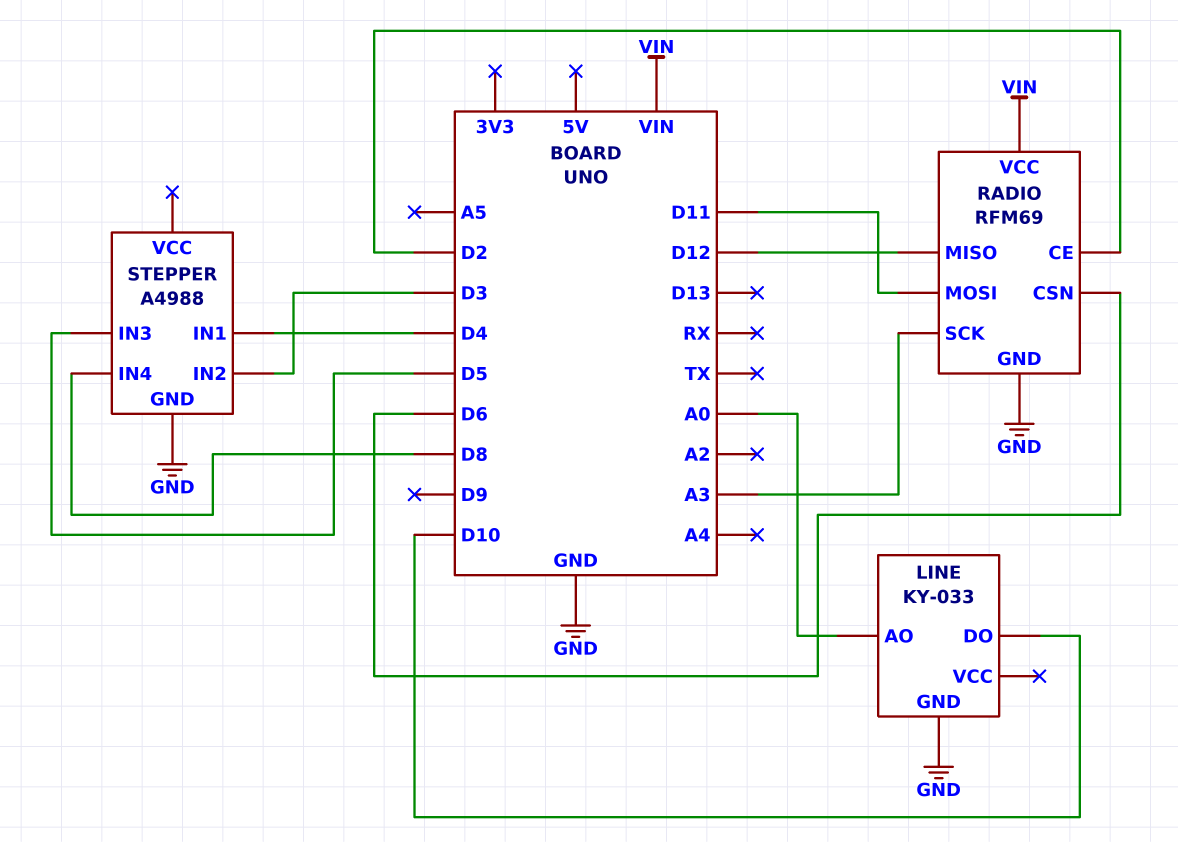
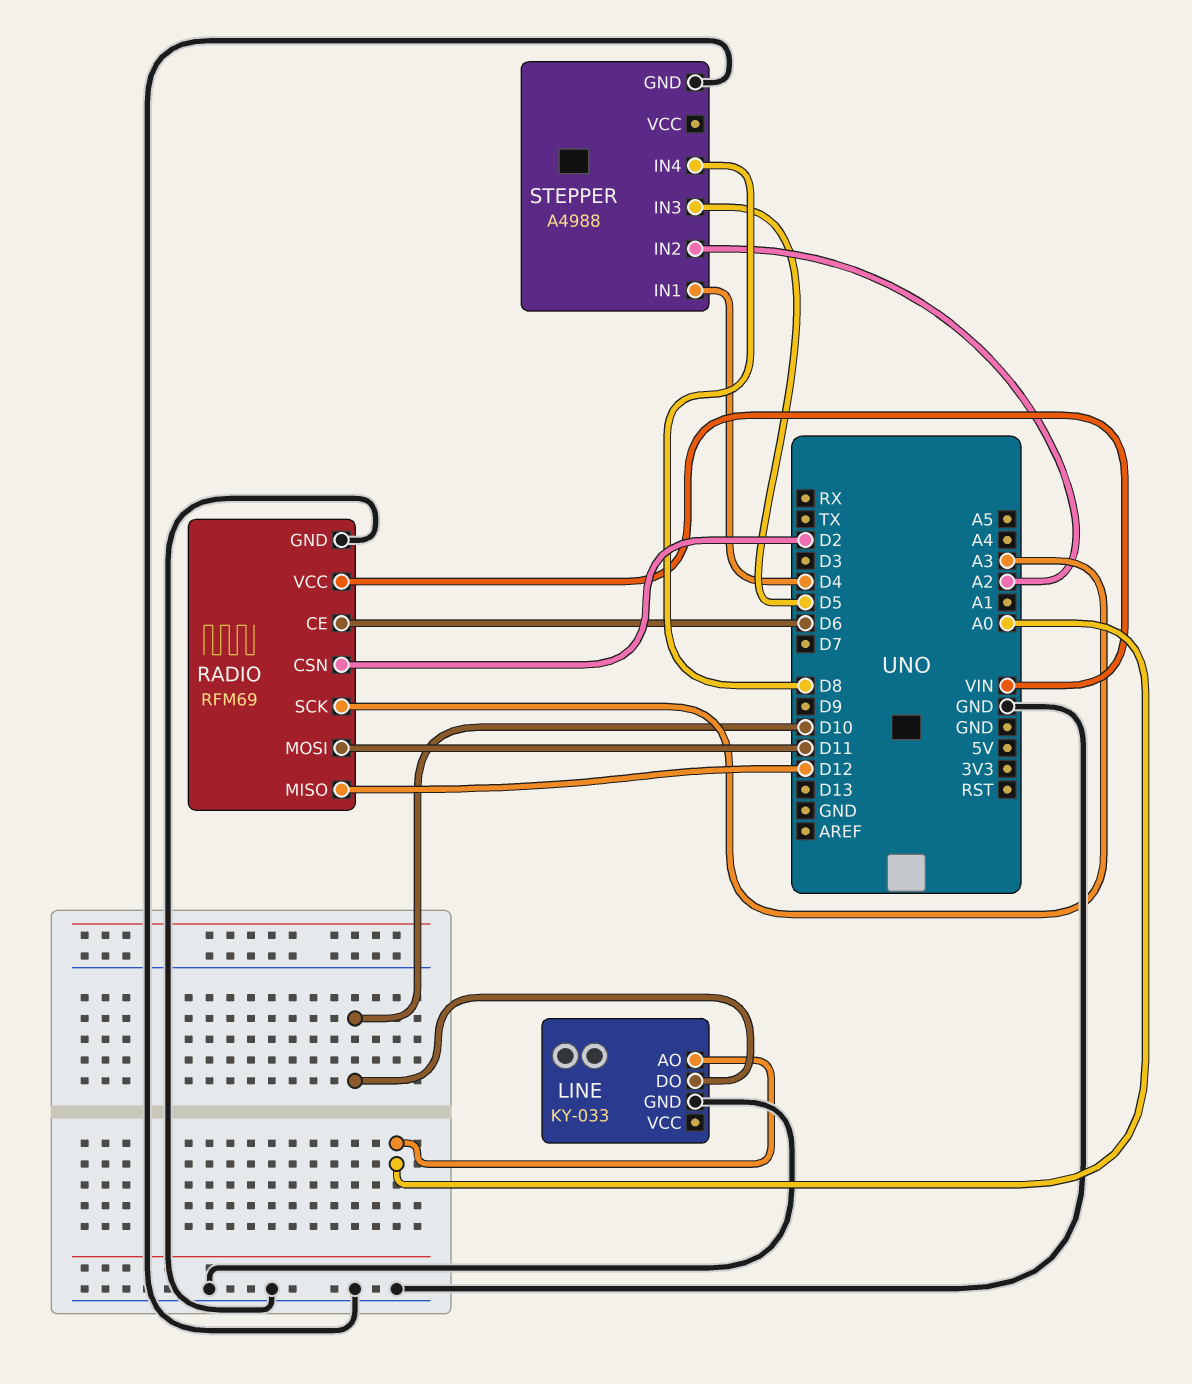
RADIO pin CE: D2 -> D6
RADIO pin CSN: D6 -> D2
STEPPER pin IN2: D3 -> A2

